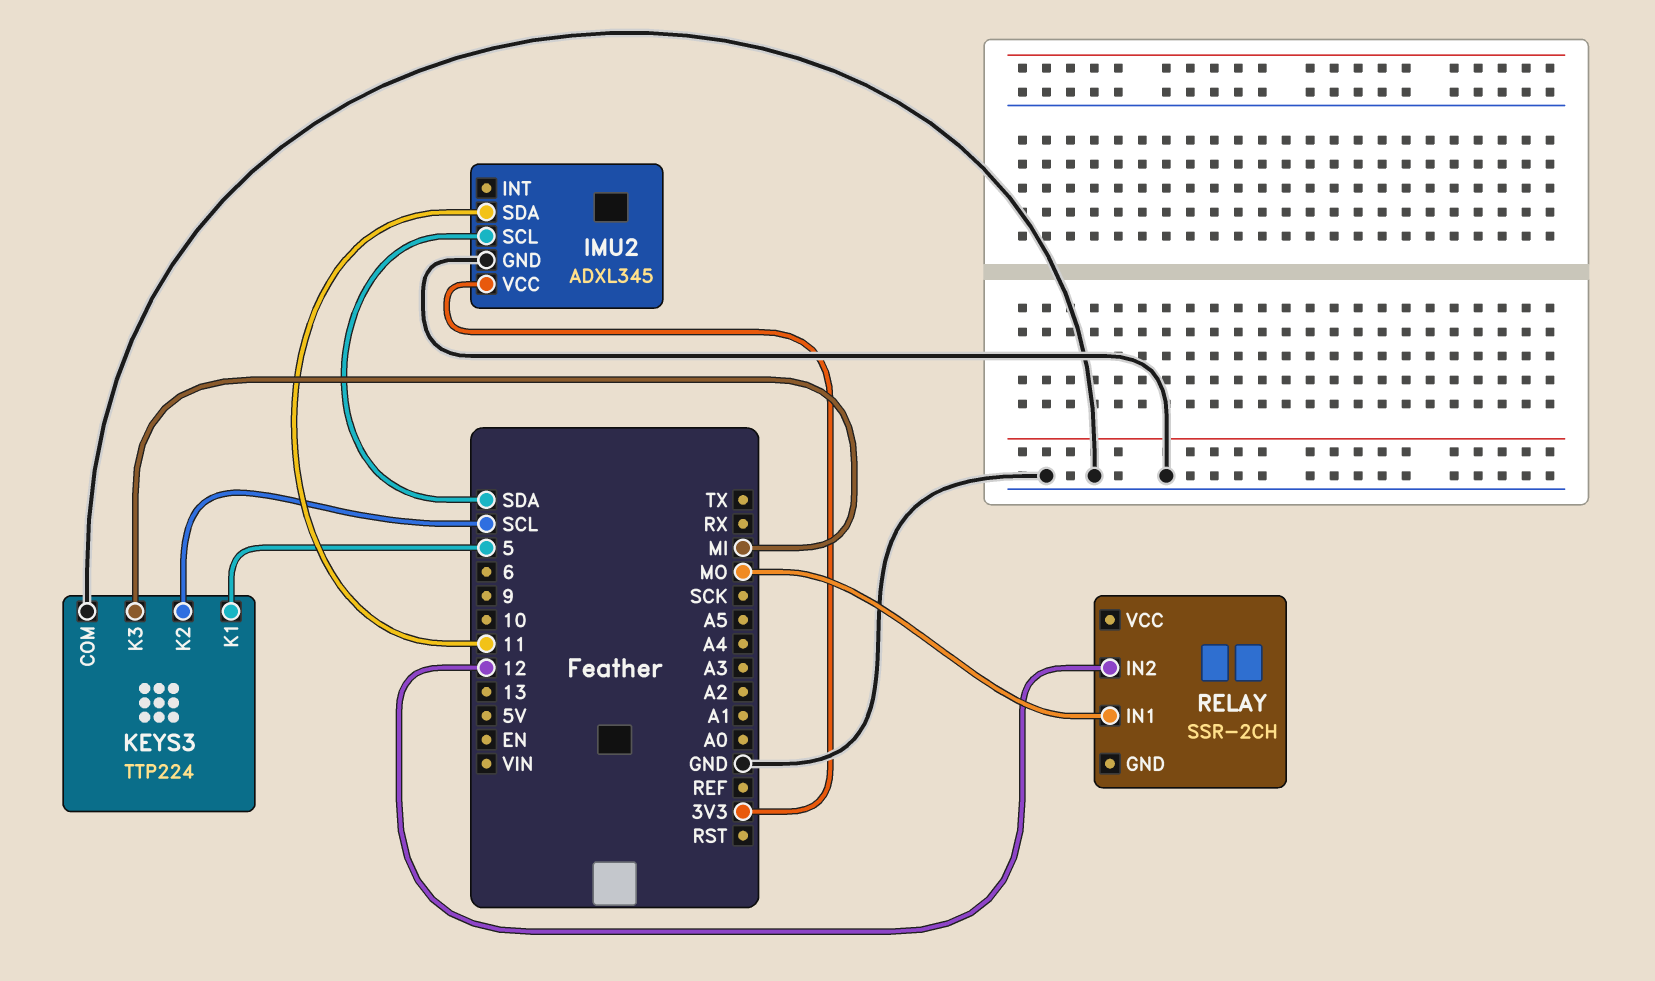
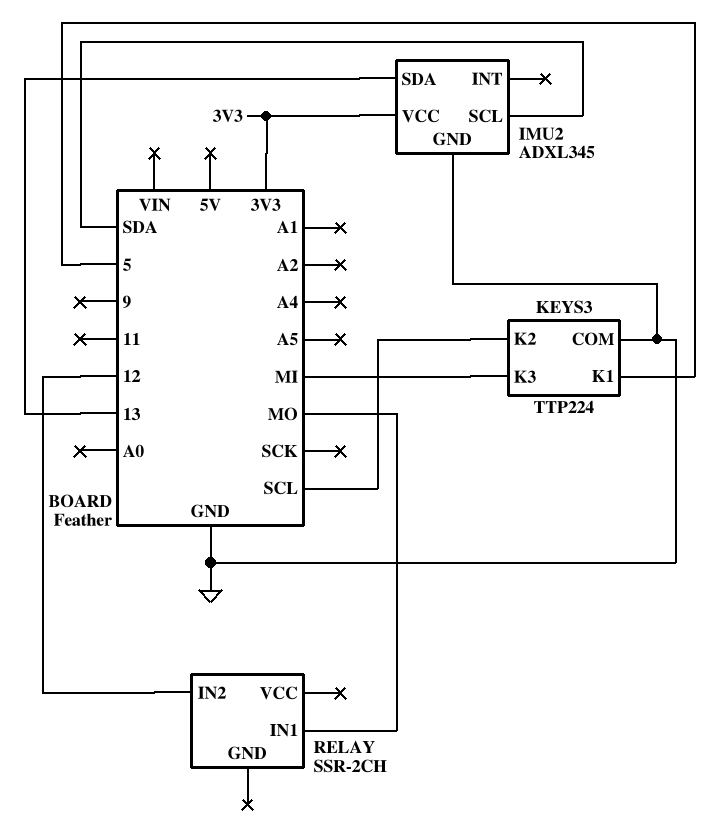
IMU2 pin SDA: 11 -> 13

